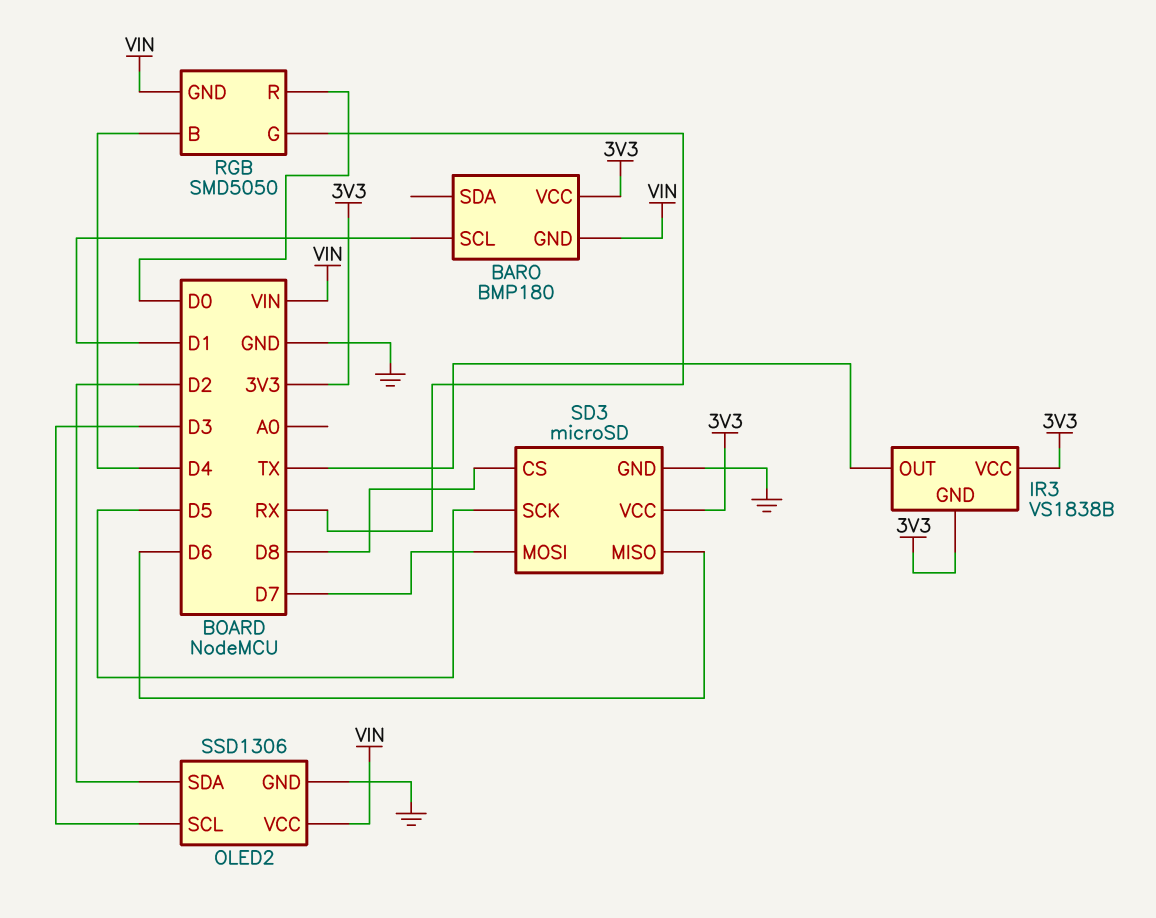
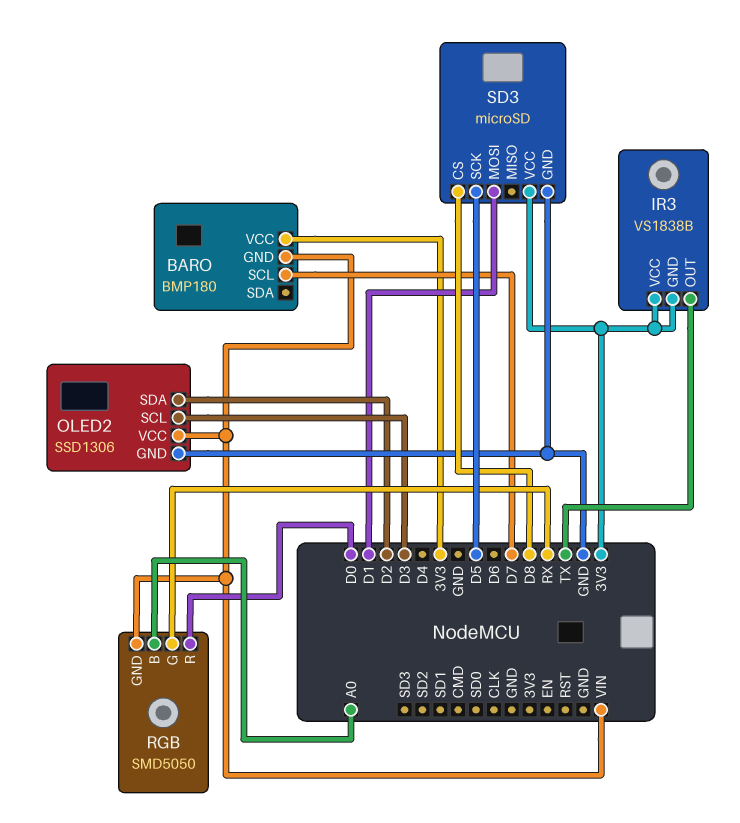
BARO pin SCL: D1 -> D7
RGB pin B: D4 -> A0
SD3 pin MISO: D6 -> none
SD3 pin MOSI: D7 -> D1

